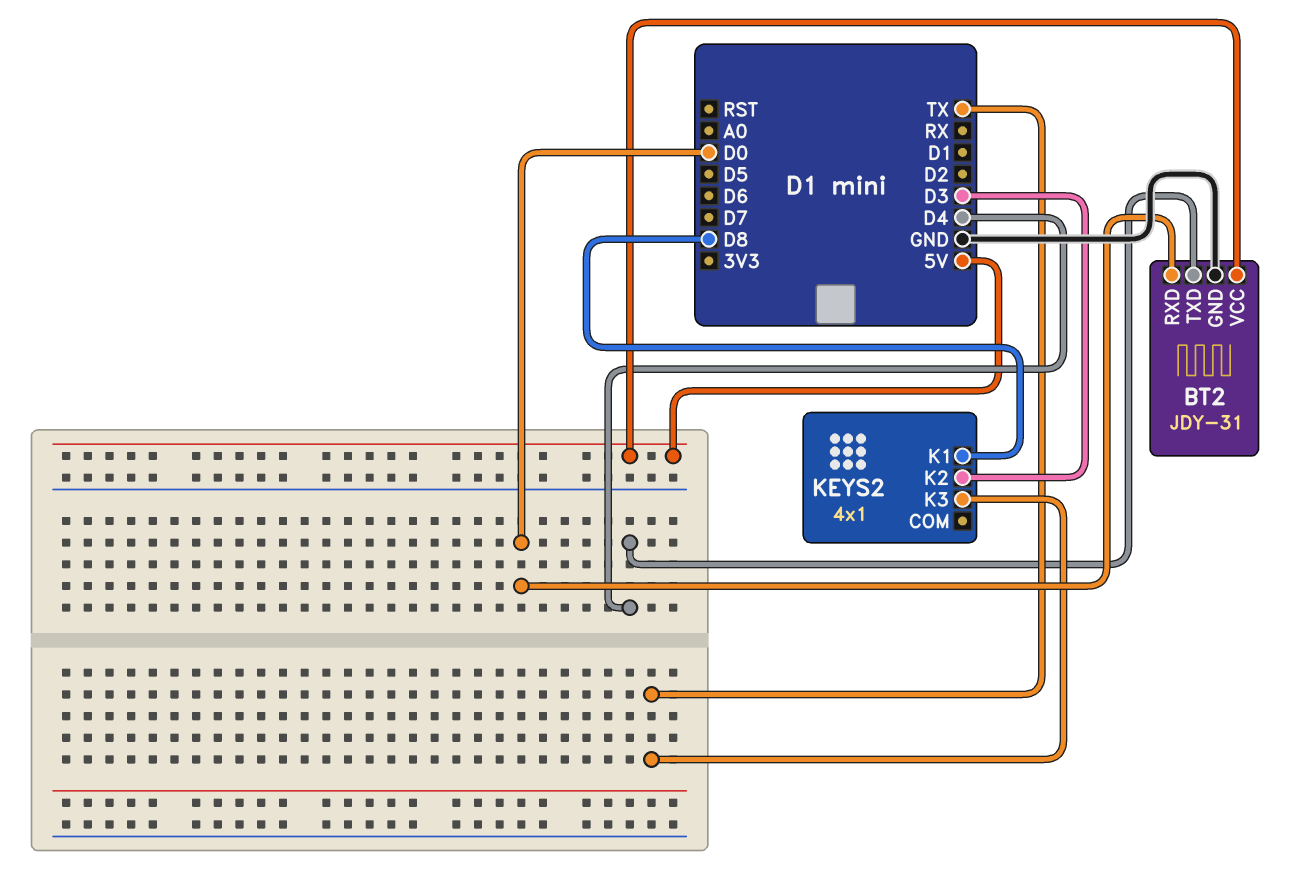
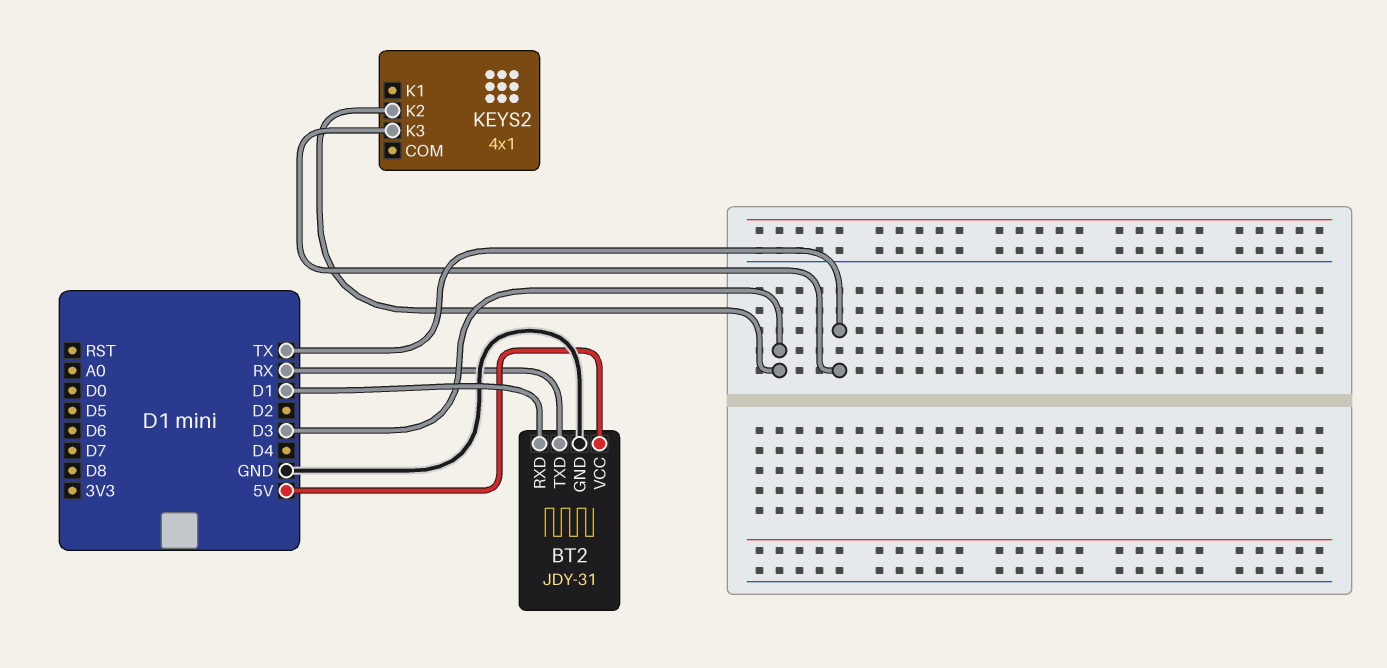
BT2 pin RXD: D0 -> D1
BT2 pin TXD: D4 -> RX
KEYS2 pin K1: D8 -> none

